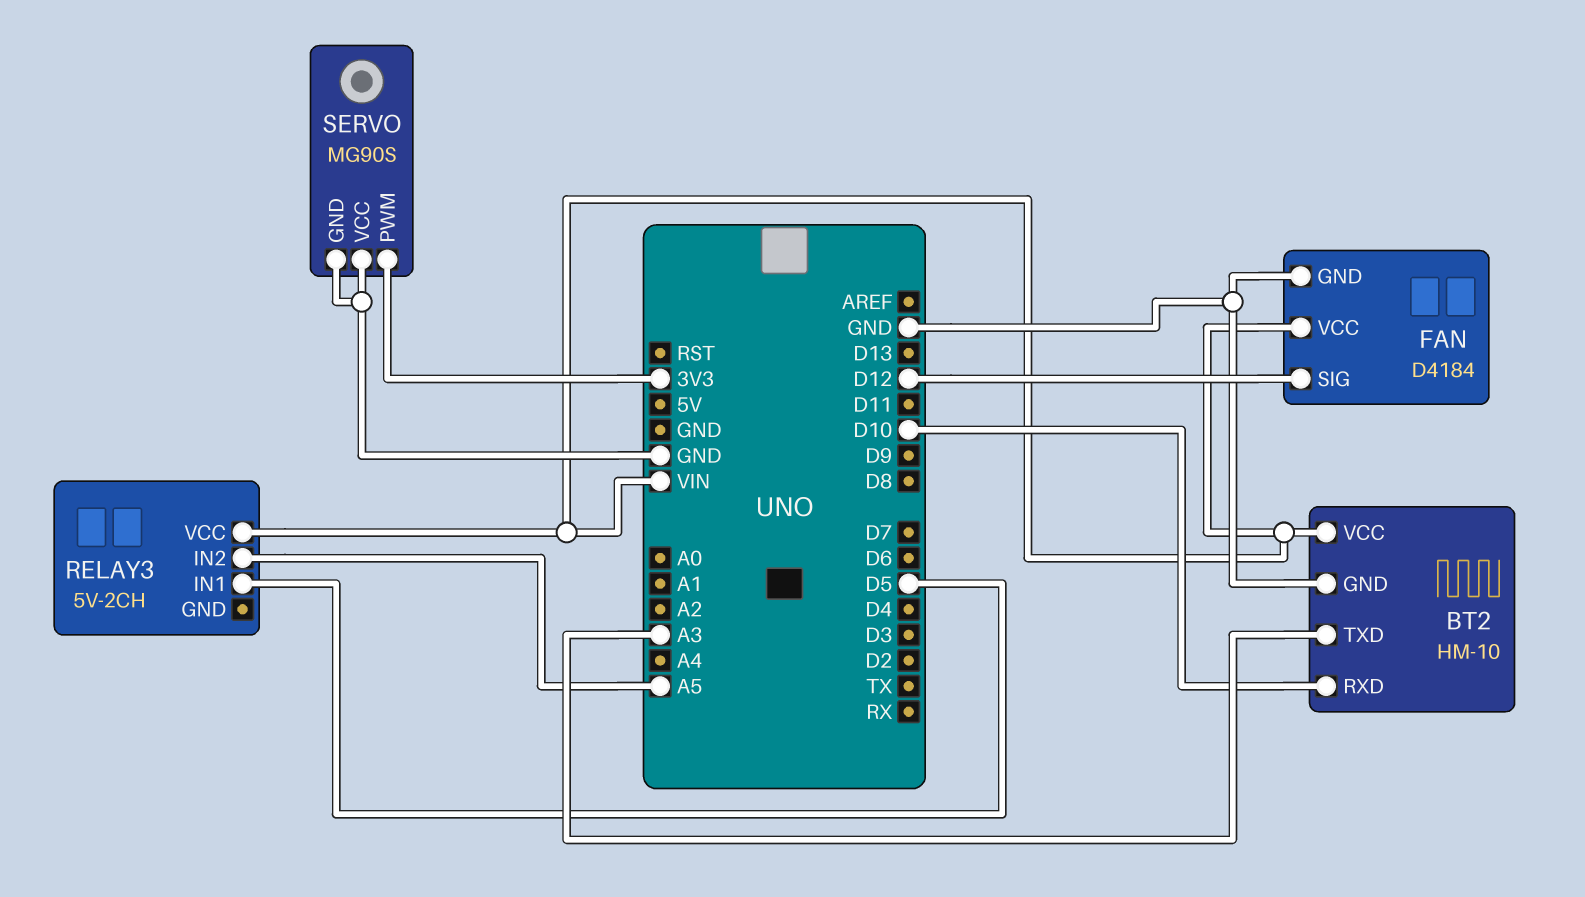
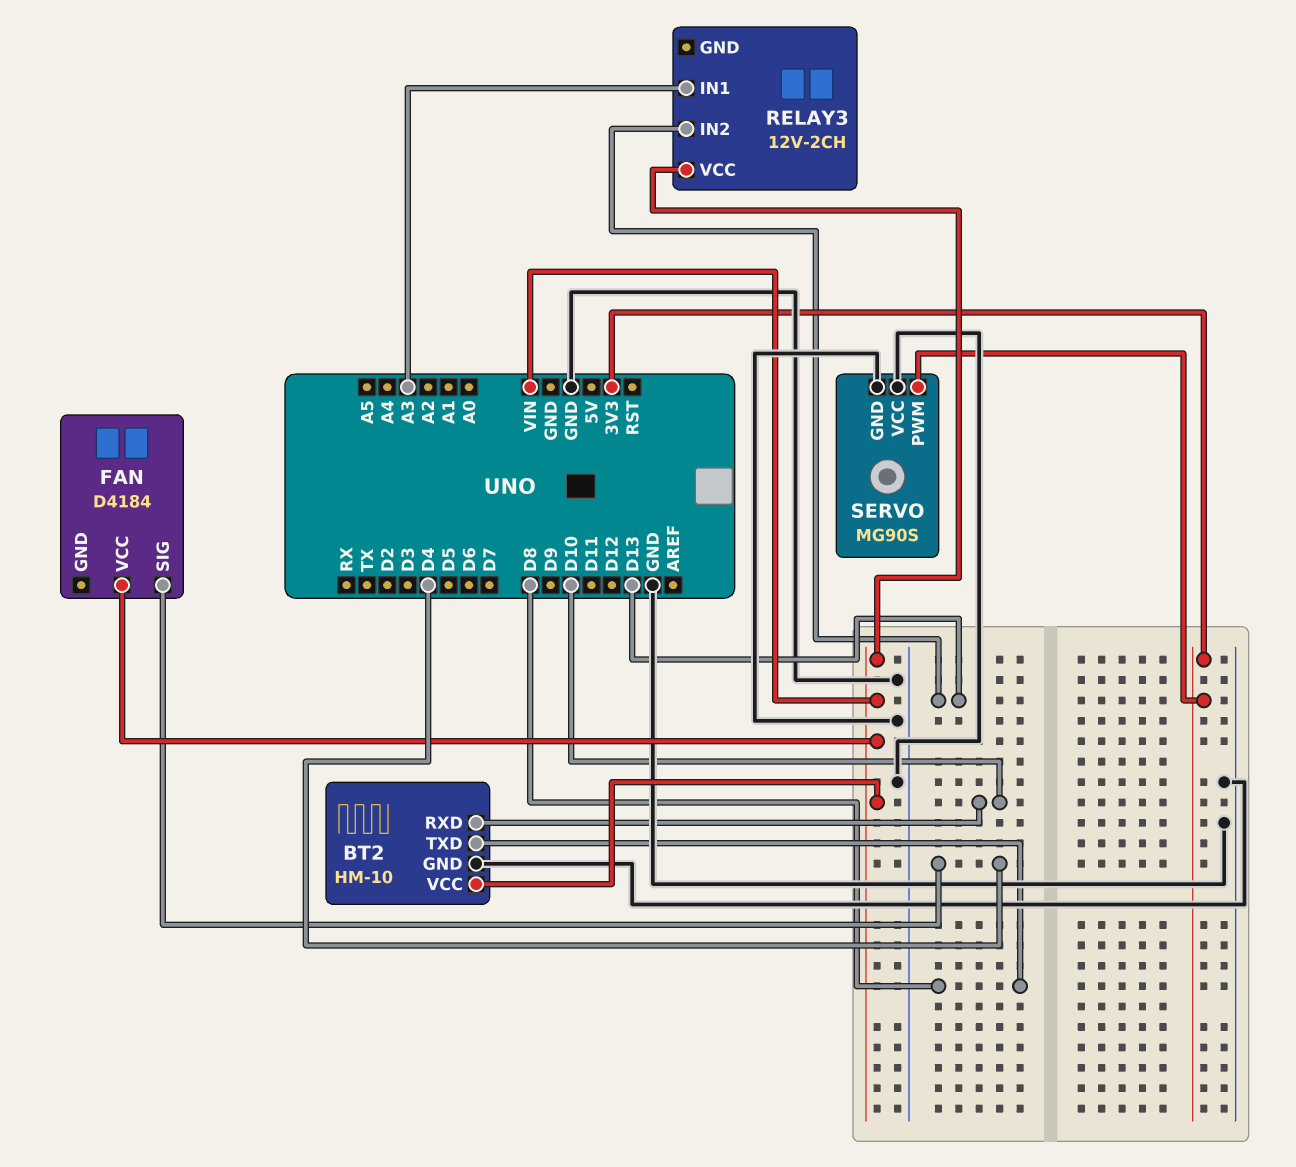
BT2 pin TXD: A3 -> D8
FAN pin GND: GND -> none
FAN pin SIG: D12 -> D4
RELAY3: 5V-2CH -> 12V-2CH
RELAY3 pin IN1: D5 -> A3
RELAY3 pin IN2: A5 -> D13

